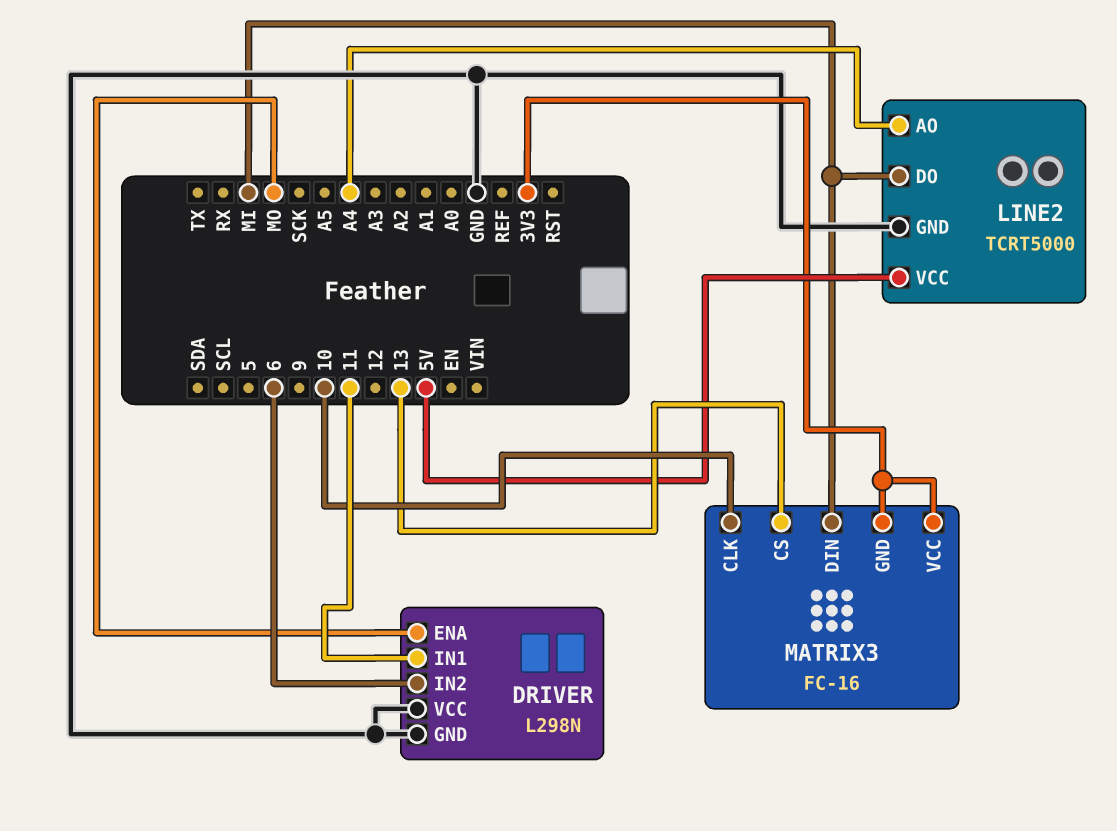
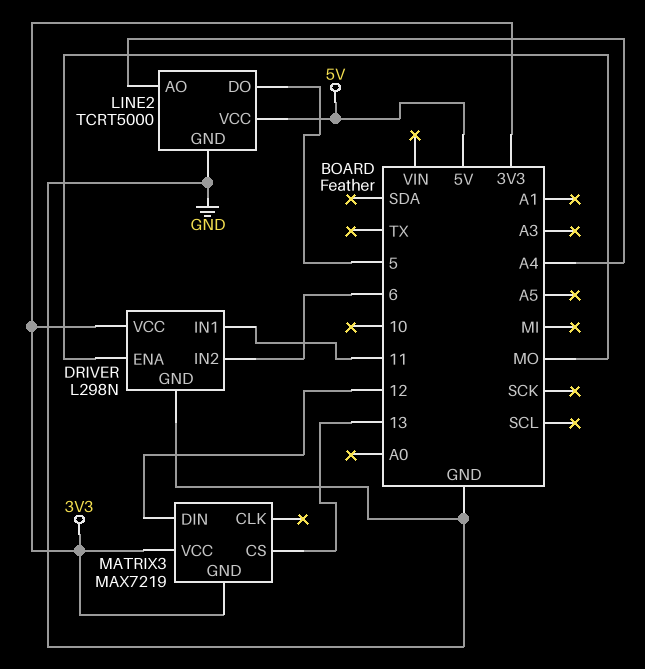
DRIVER pin VCC: GND -> 3V3
LINE2 pin DO: MI -> 5
MATRIX3: FC-16 -> MAX7219
MATRIX3 pin CLK: 10 -> none
MATRIX3 pin DIN: MI -> 12

